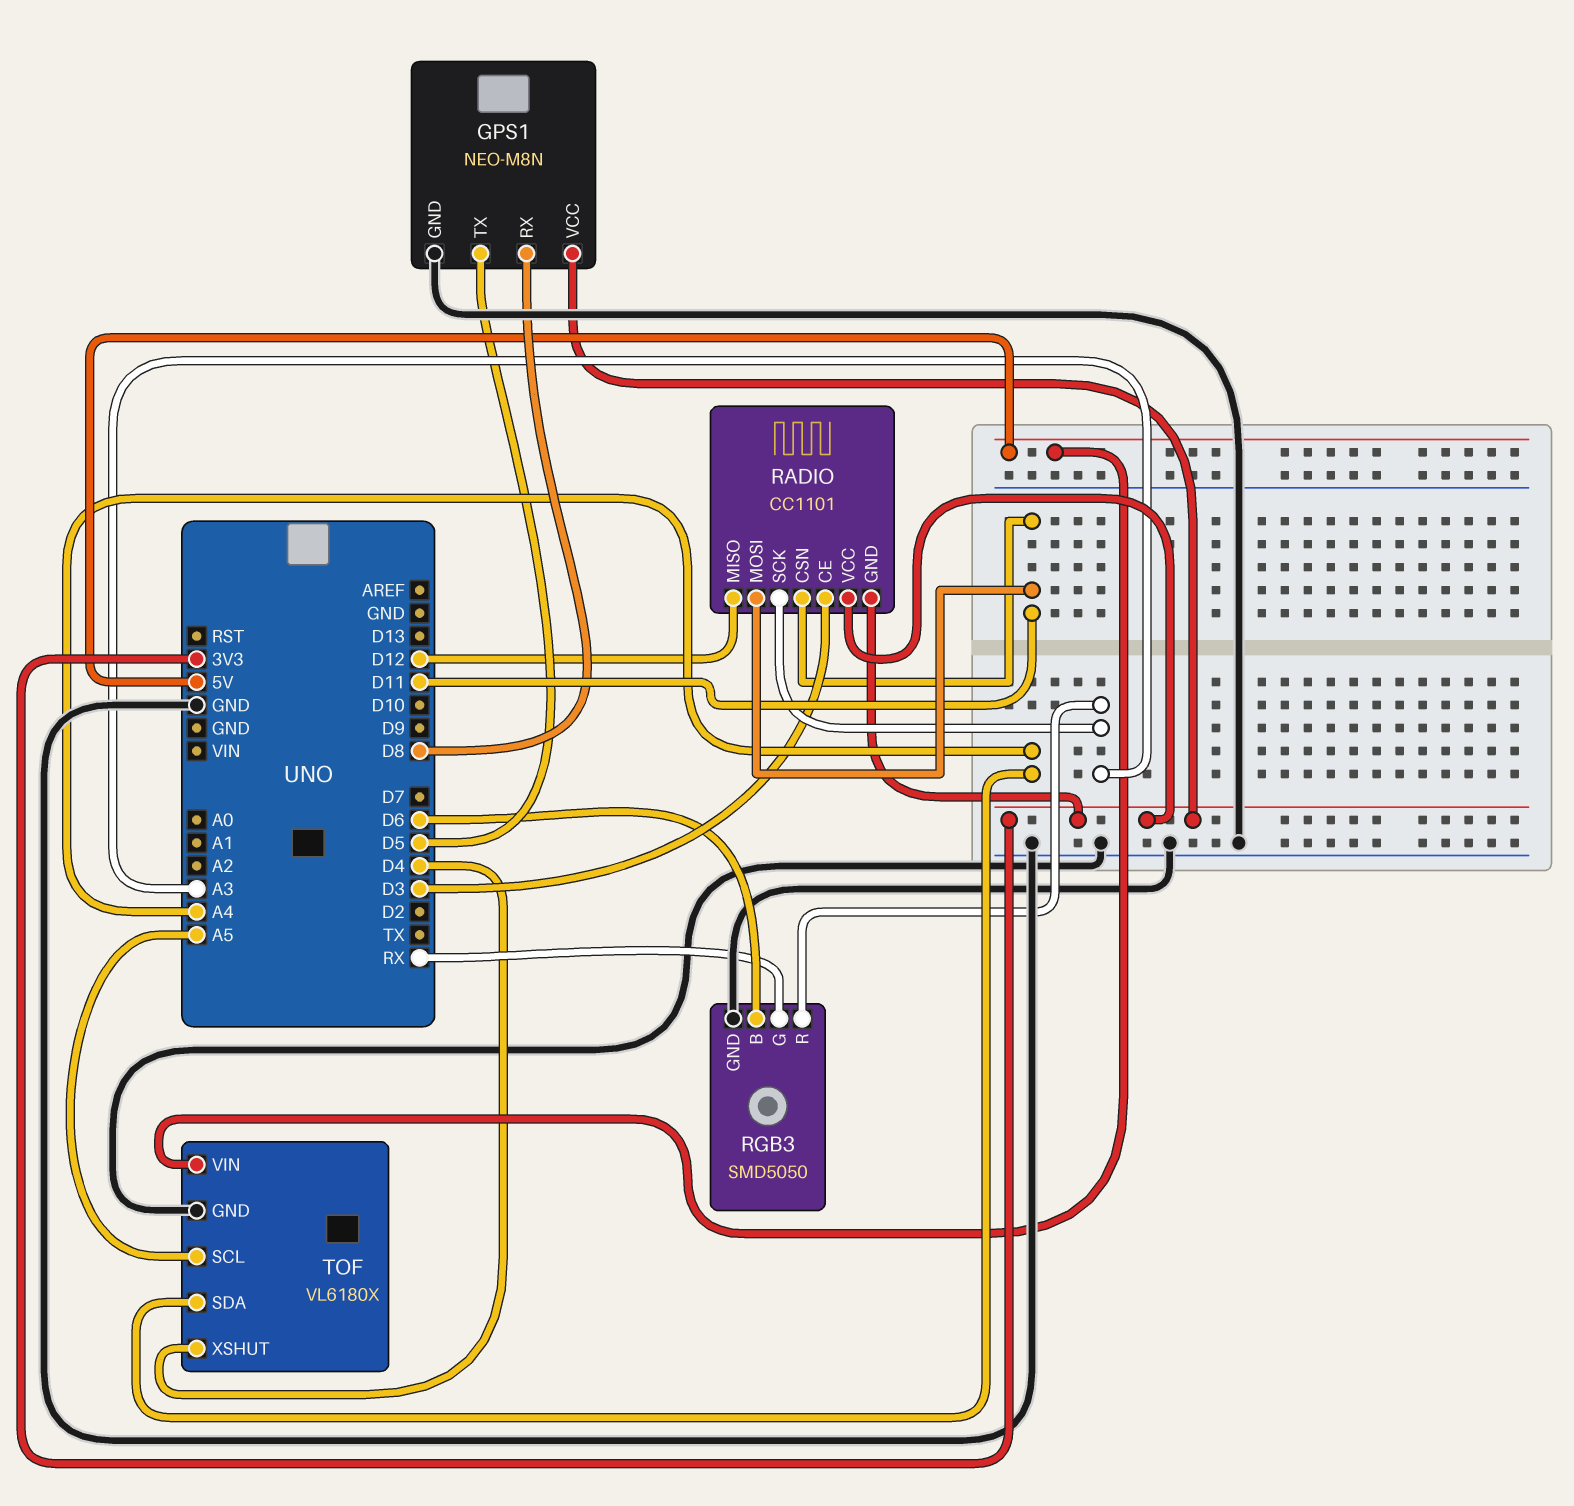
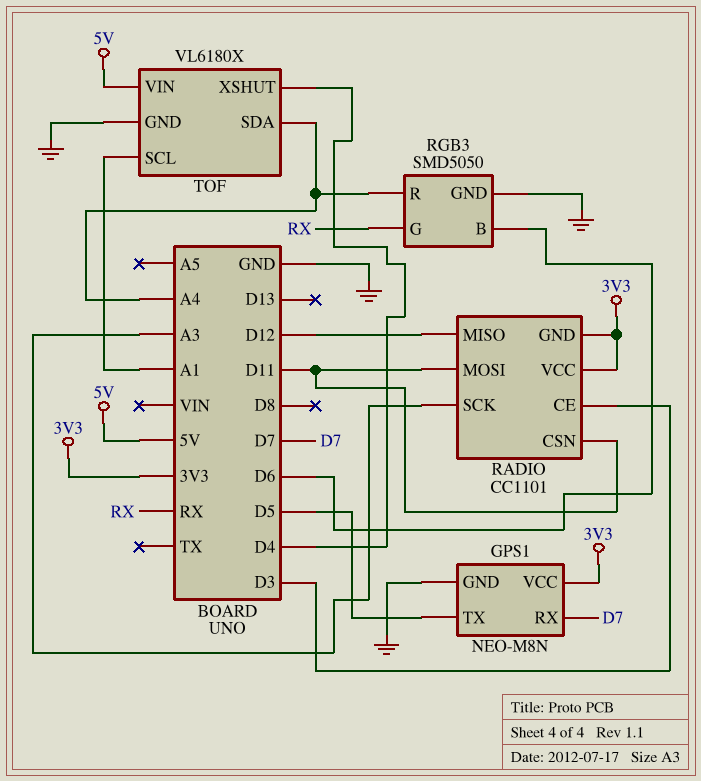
GPS1 pin RX: D8 -> D7
RGB3 pin R: A3 -> A4
TOF pin SCL: A5 -> A1

